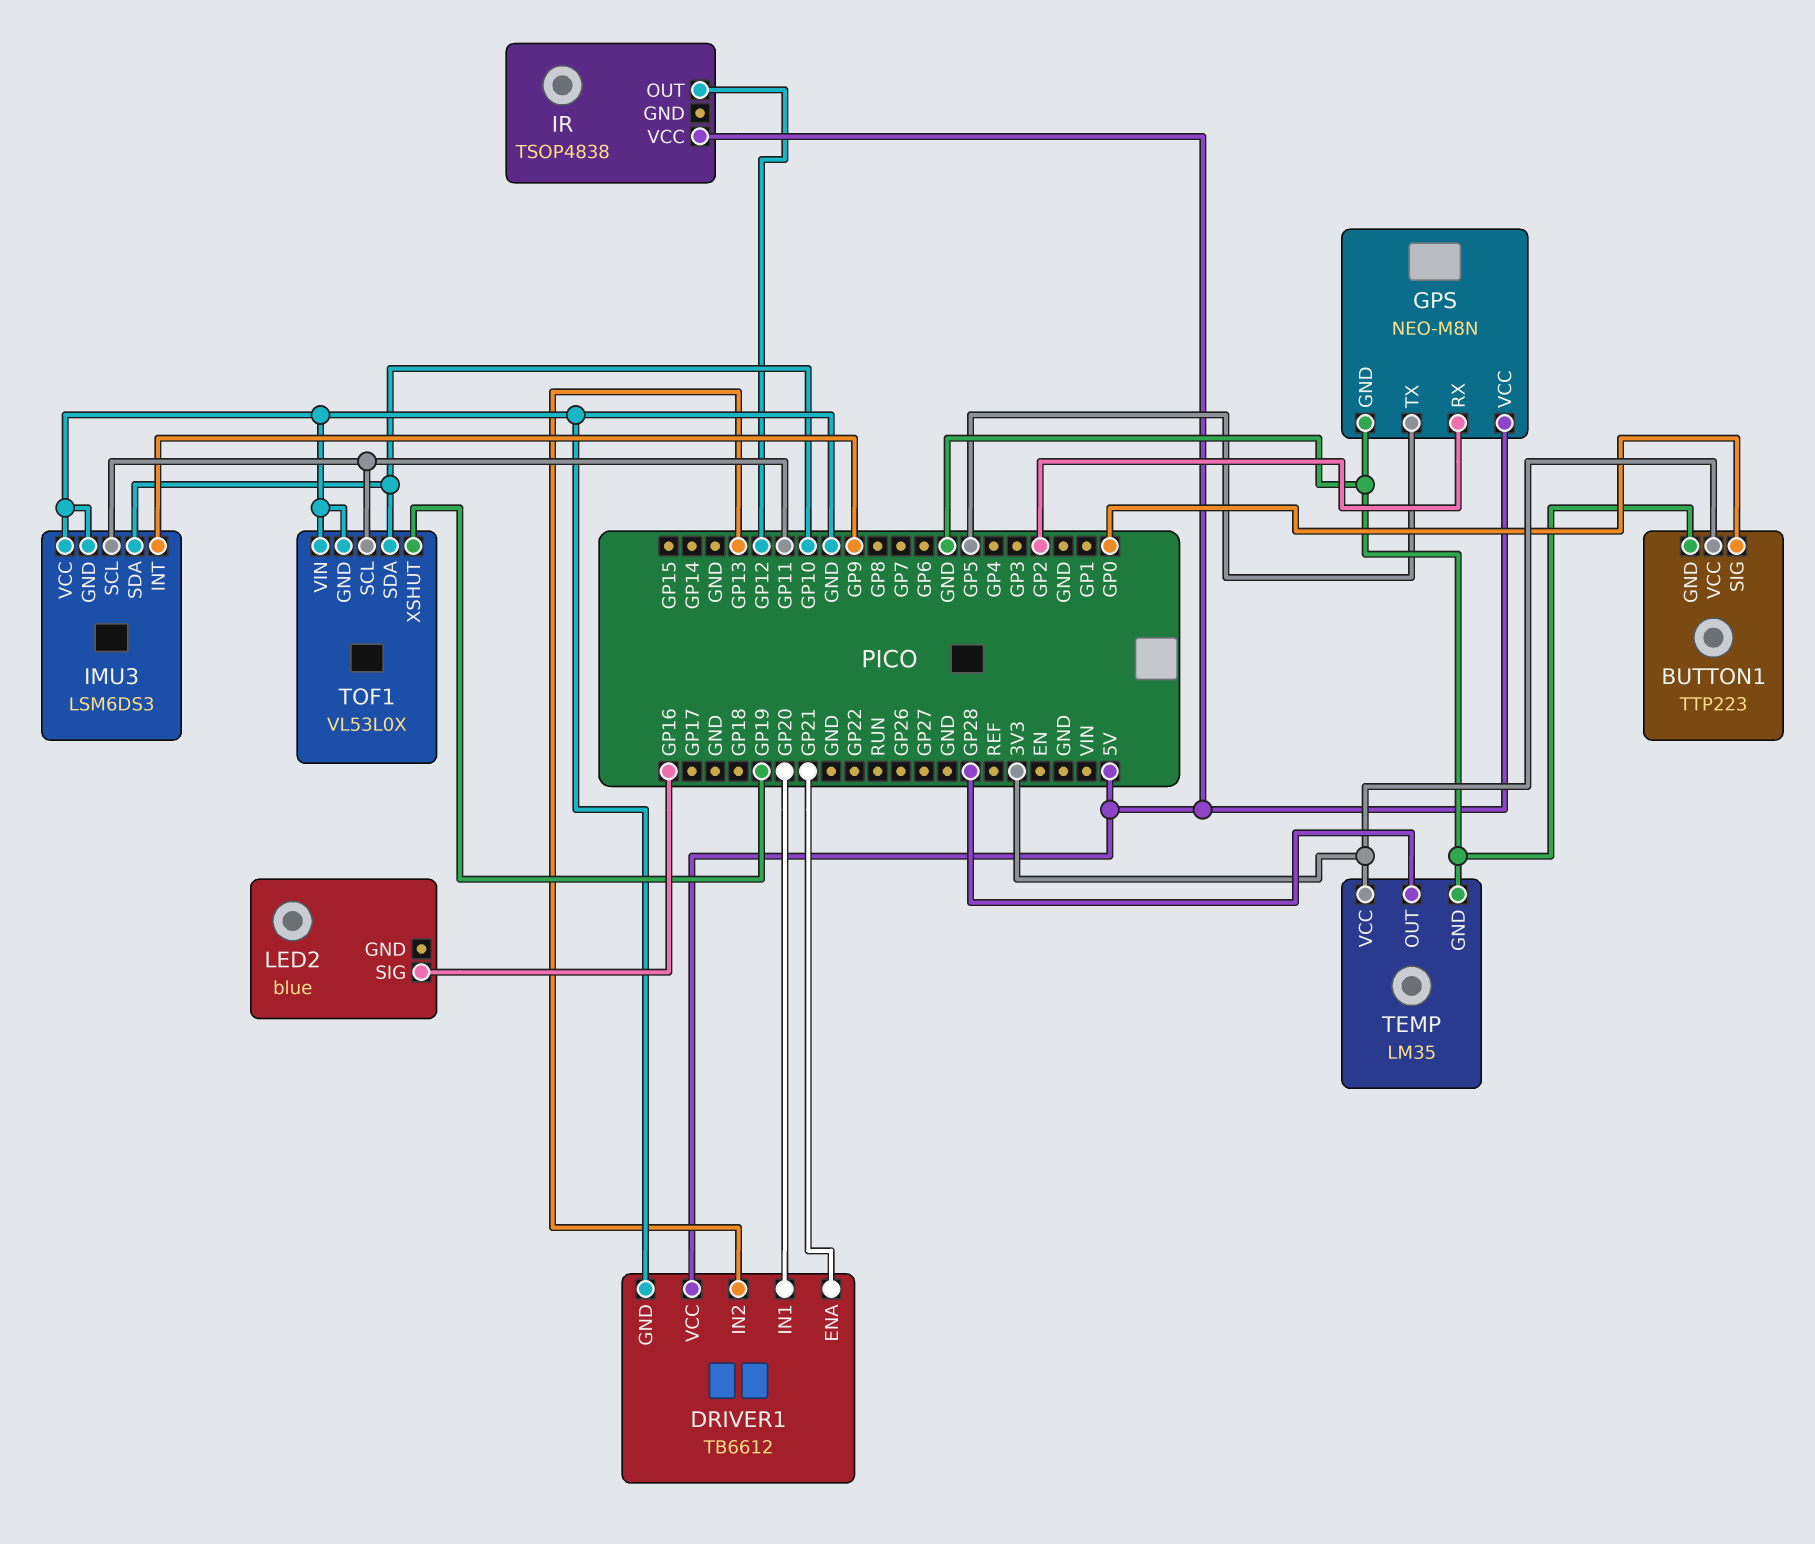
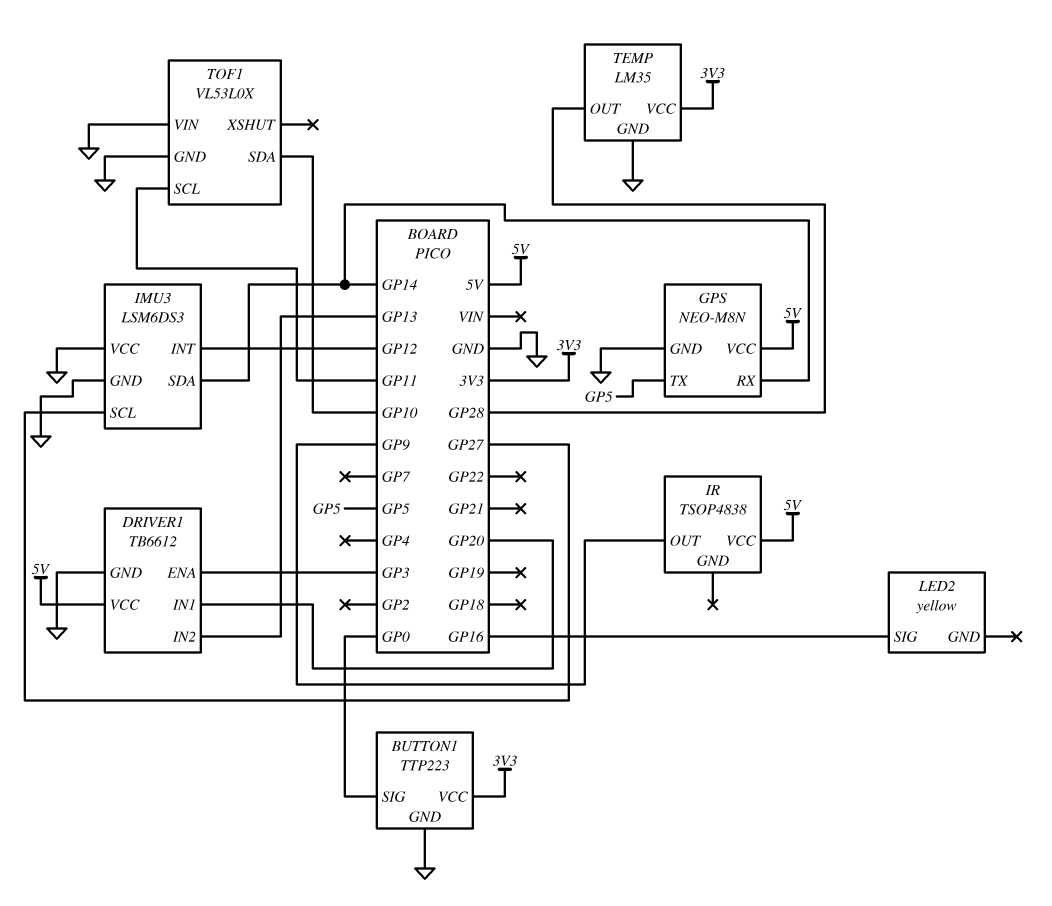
DRIVER1 pin ENA: GP21 -> GP3
GPS pin RX: GP2 -> GP14
IMU3 pin INT: GP9 -> GP12
IMU3 pin SCL: GP11 -> GP27
IMU3 pin SDA: GP10 -> GP14
IR pin OUT: GP12 -> GP9
LED2: blue -> yellow
TOF1 pin XSHUT: GP19 -> none

